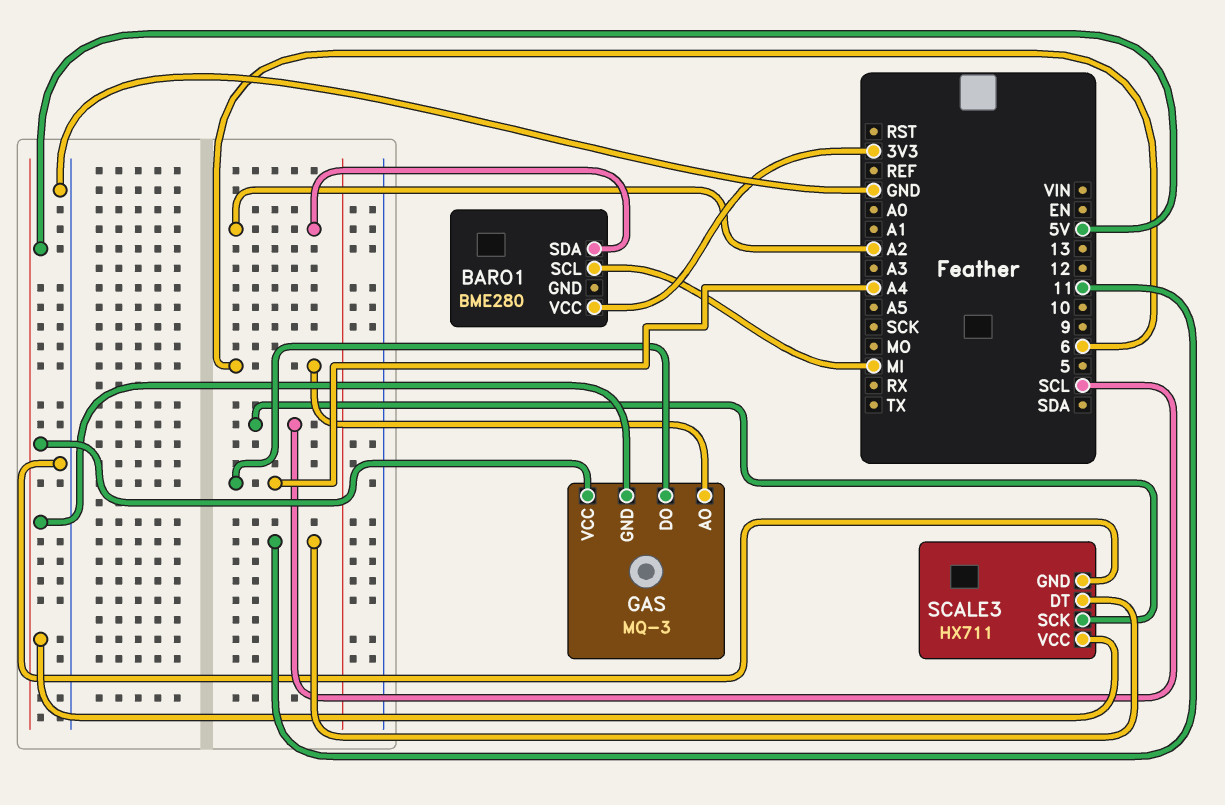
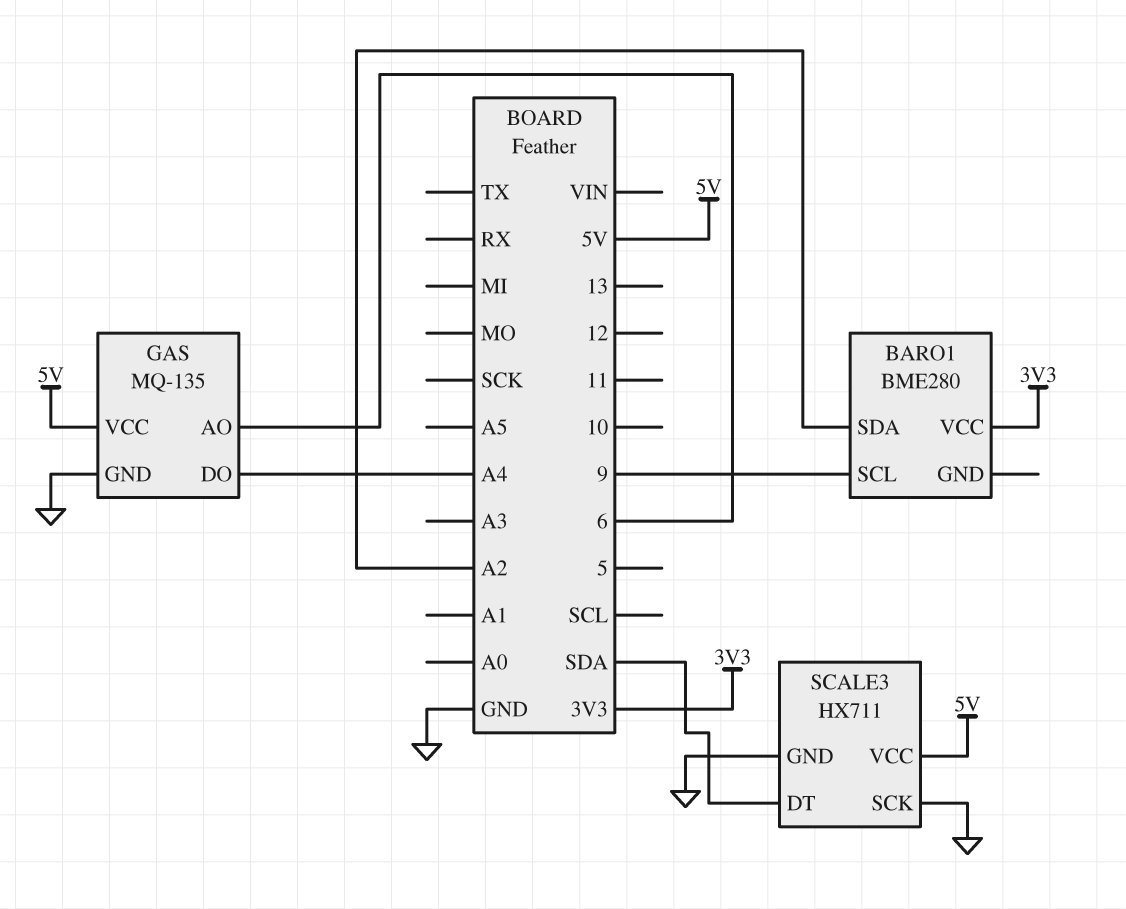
BARO1 pin SCL: MI -> 9
GAS: MQ-3 -> MQ-135
GAS pin GND: 5V -> GND
SCALE3 pin DT: 11 -> SDA
SCALE3 pin SCK: SCL -> GND

